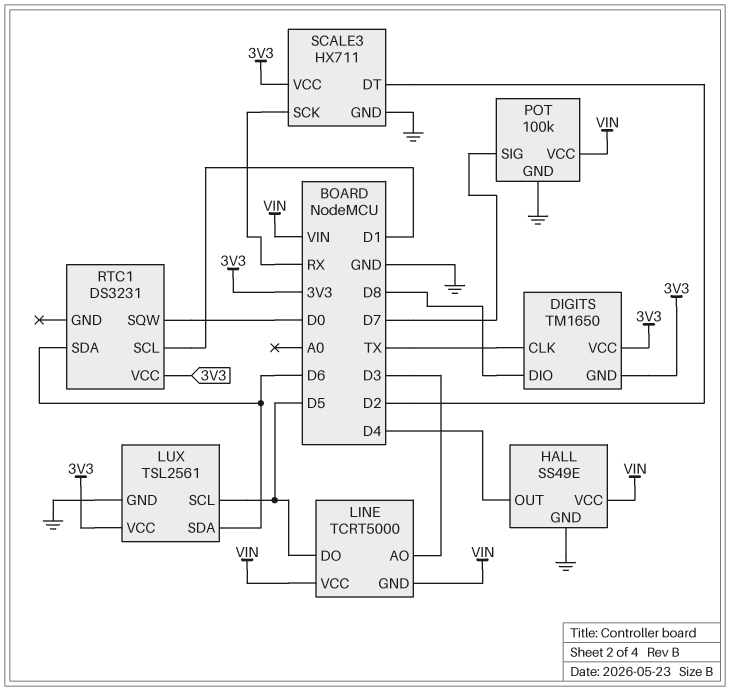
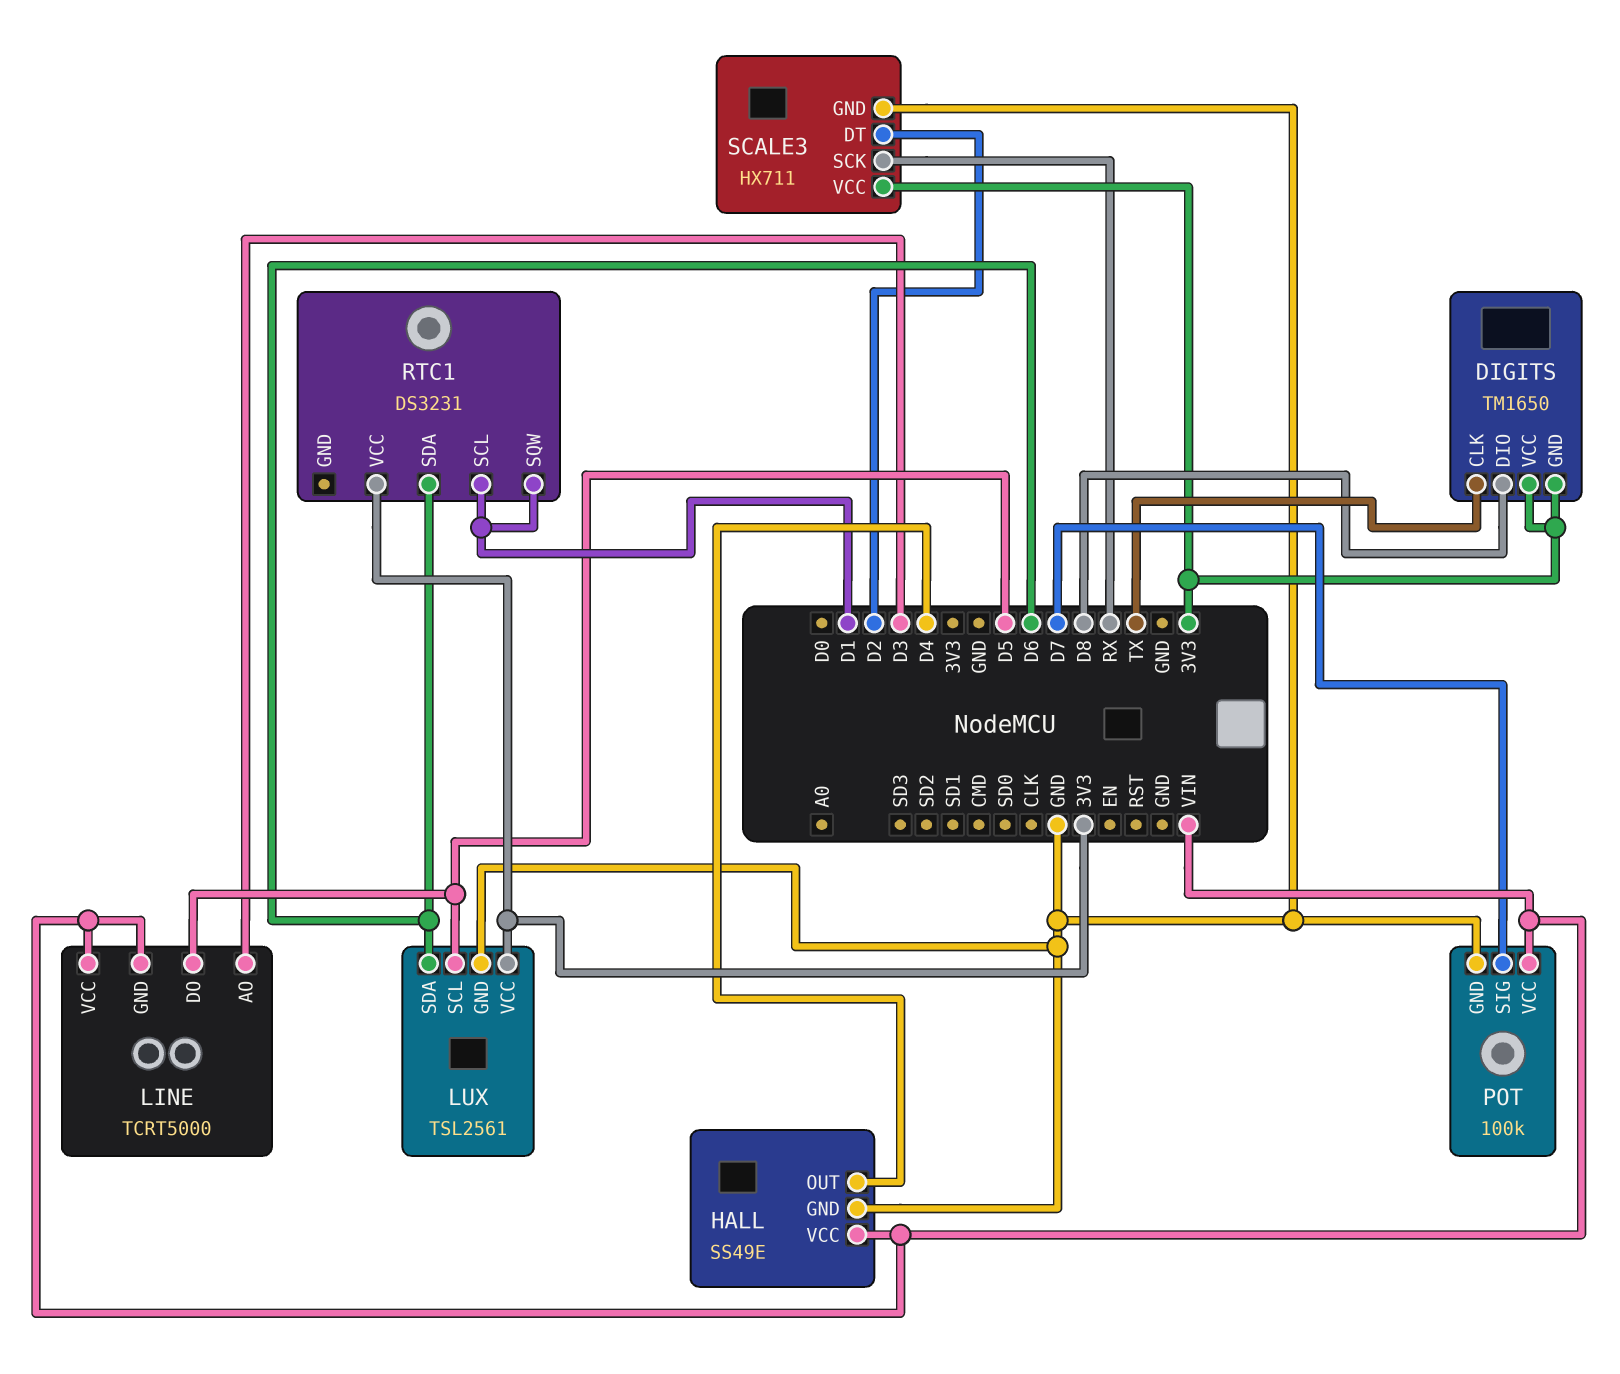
RTC1 pin SQW: D0 -> D1

